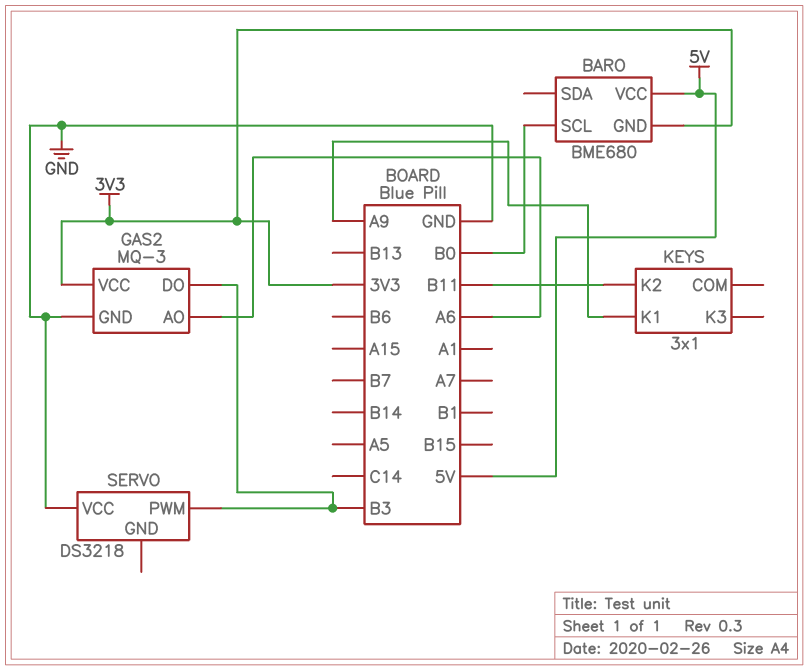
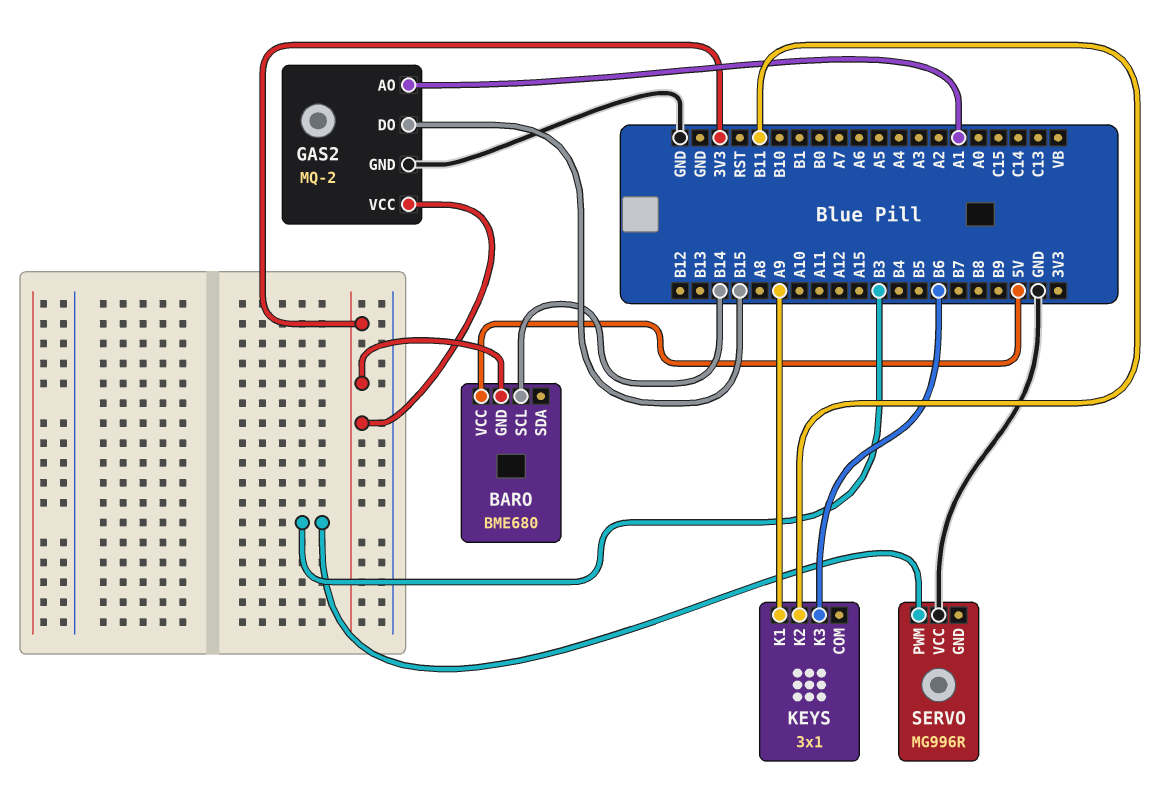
BARO pin SCL: B0 -> B14
GAS2: MQ-3 -> MQ-2
GAS2 pin AO: A6 -> A1
GAS2 pin DO: B3 -> B15
KEYS pin K3: none -> B6
SERVO: DS3218 -> MG996R

